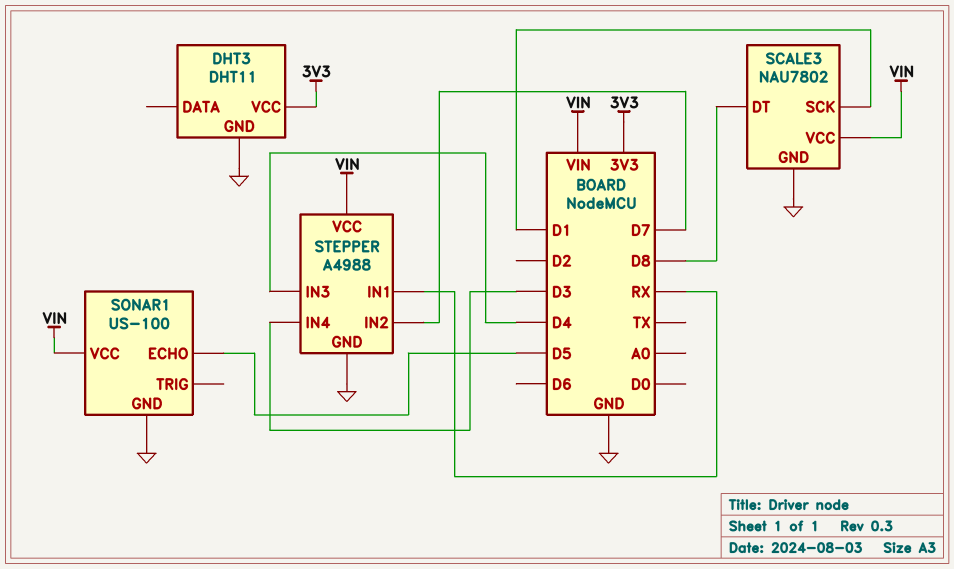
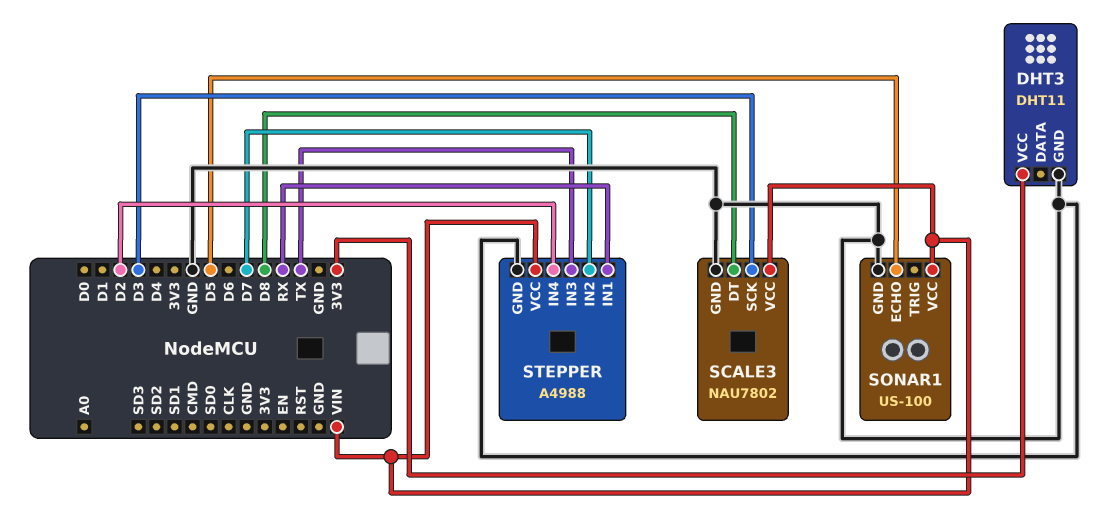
SCALE3 pin SCK: D1 -> D3
STEPPER pin IN3: D4 -> TX
STEPPER pin IN4: D3 -> D2

